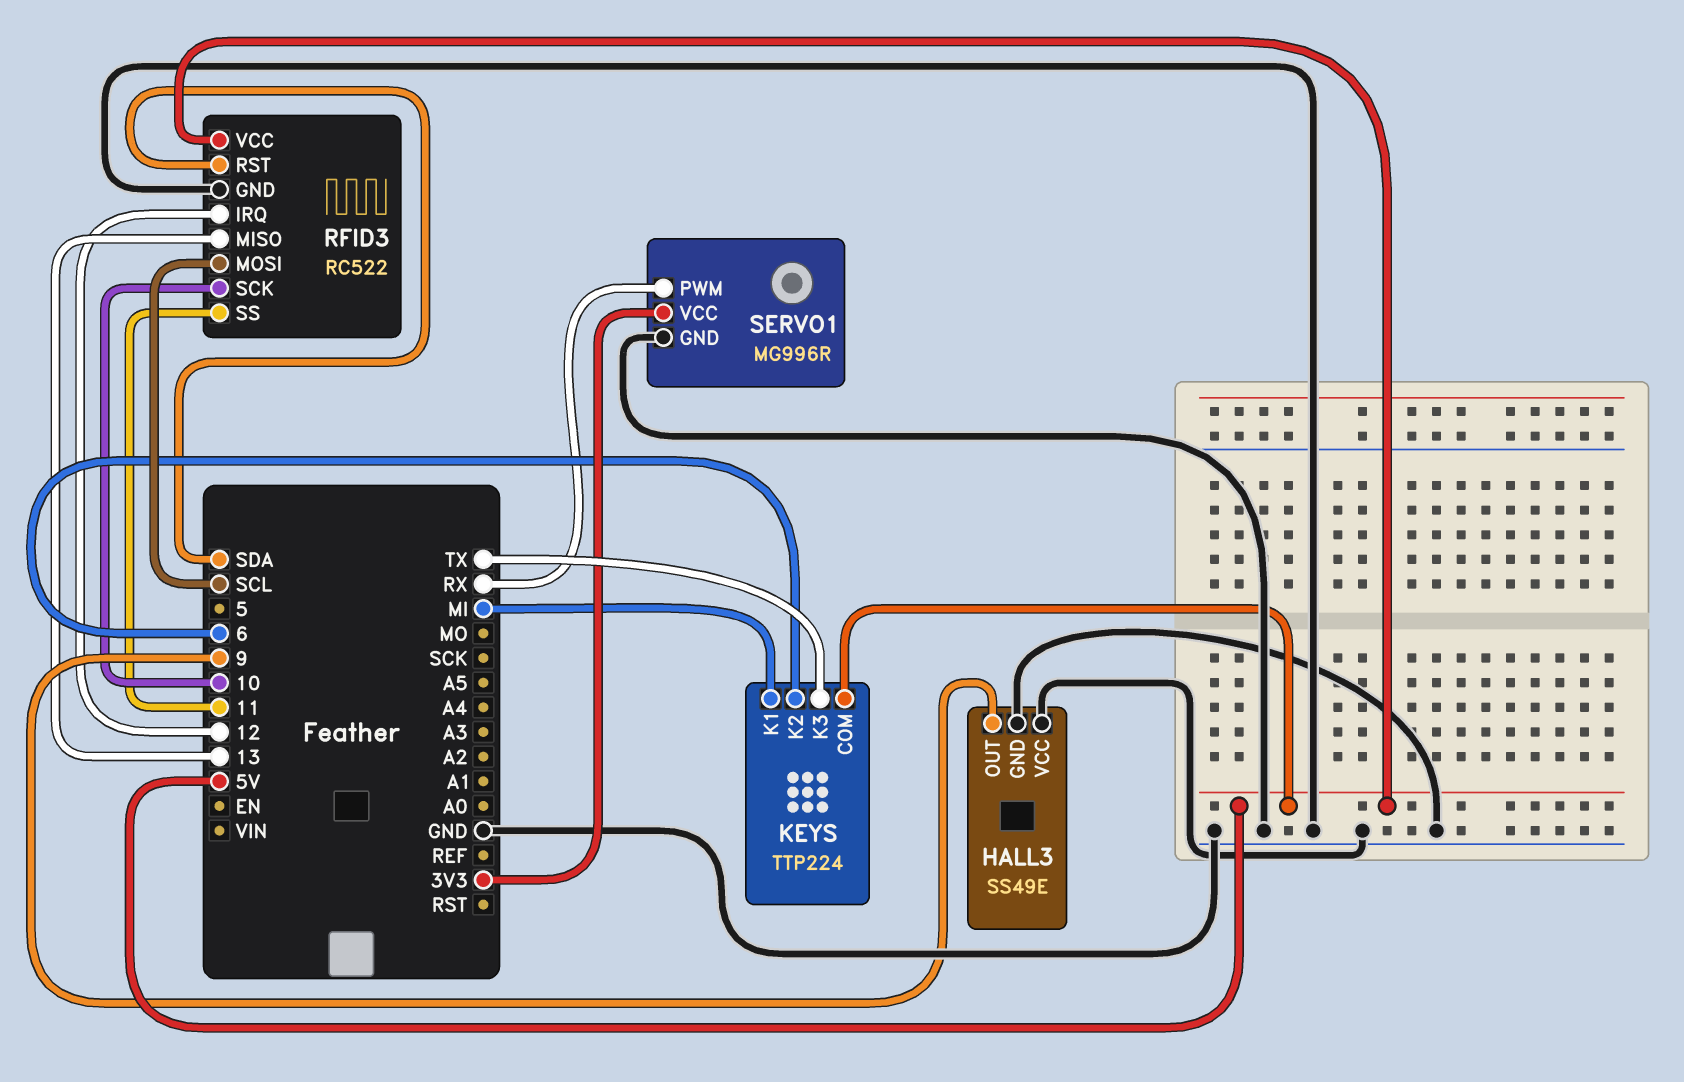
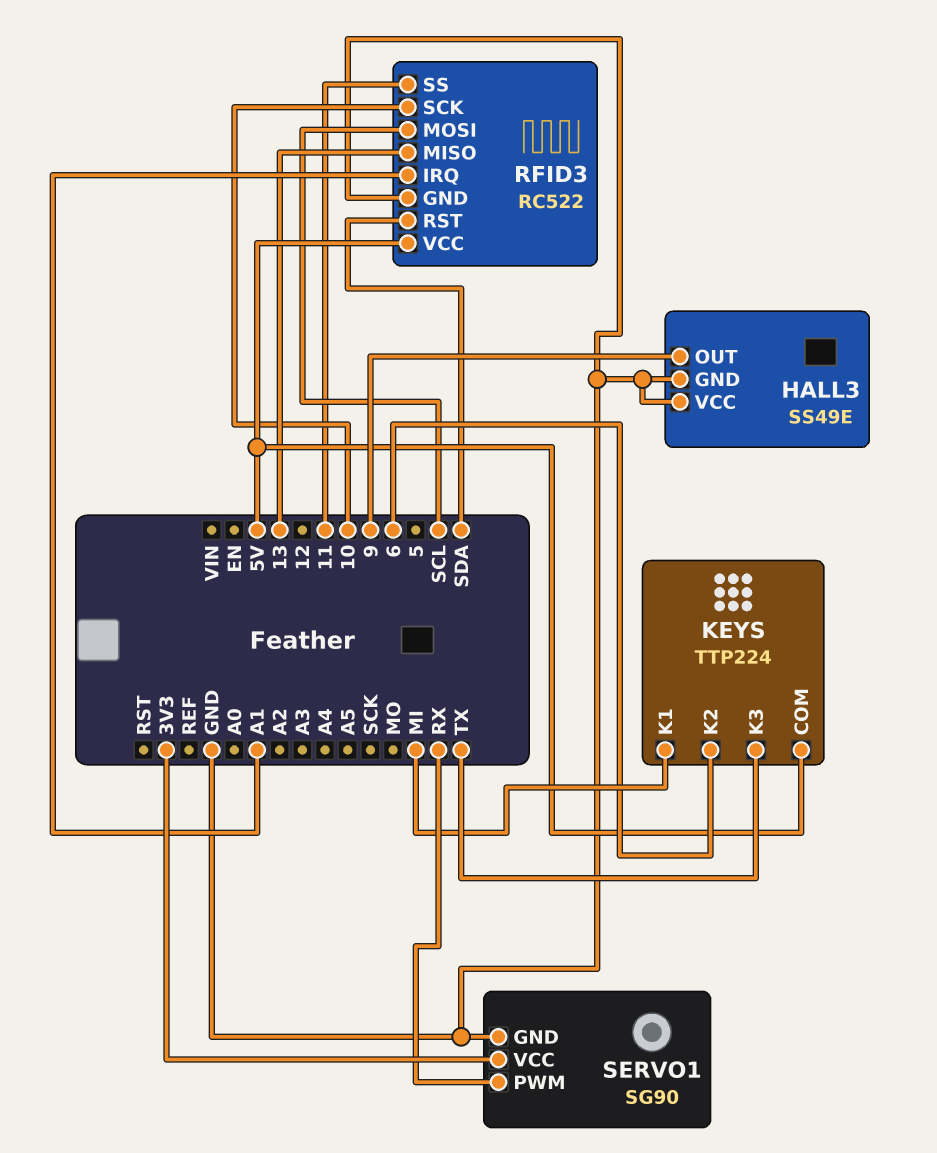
RFID3 pin IRQ: 12 -> A1
SERVO1: MG996R -> SG90

